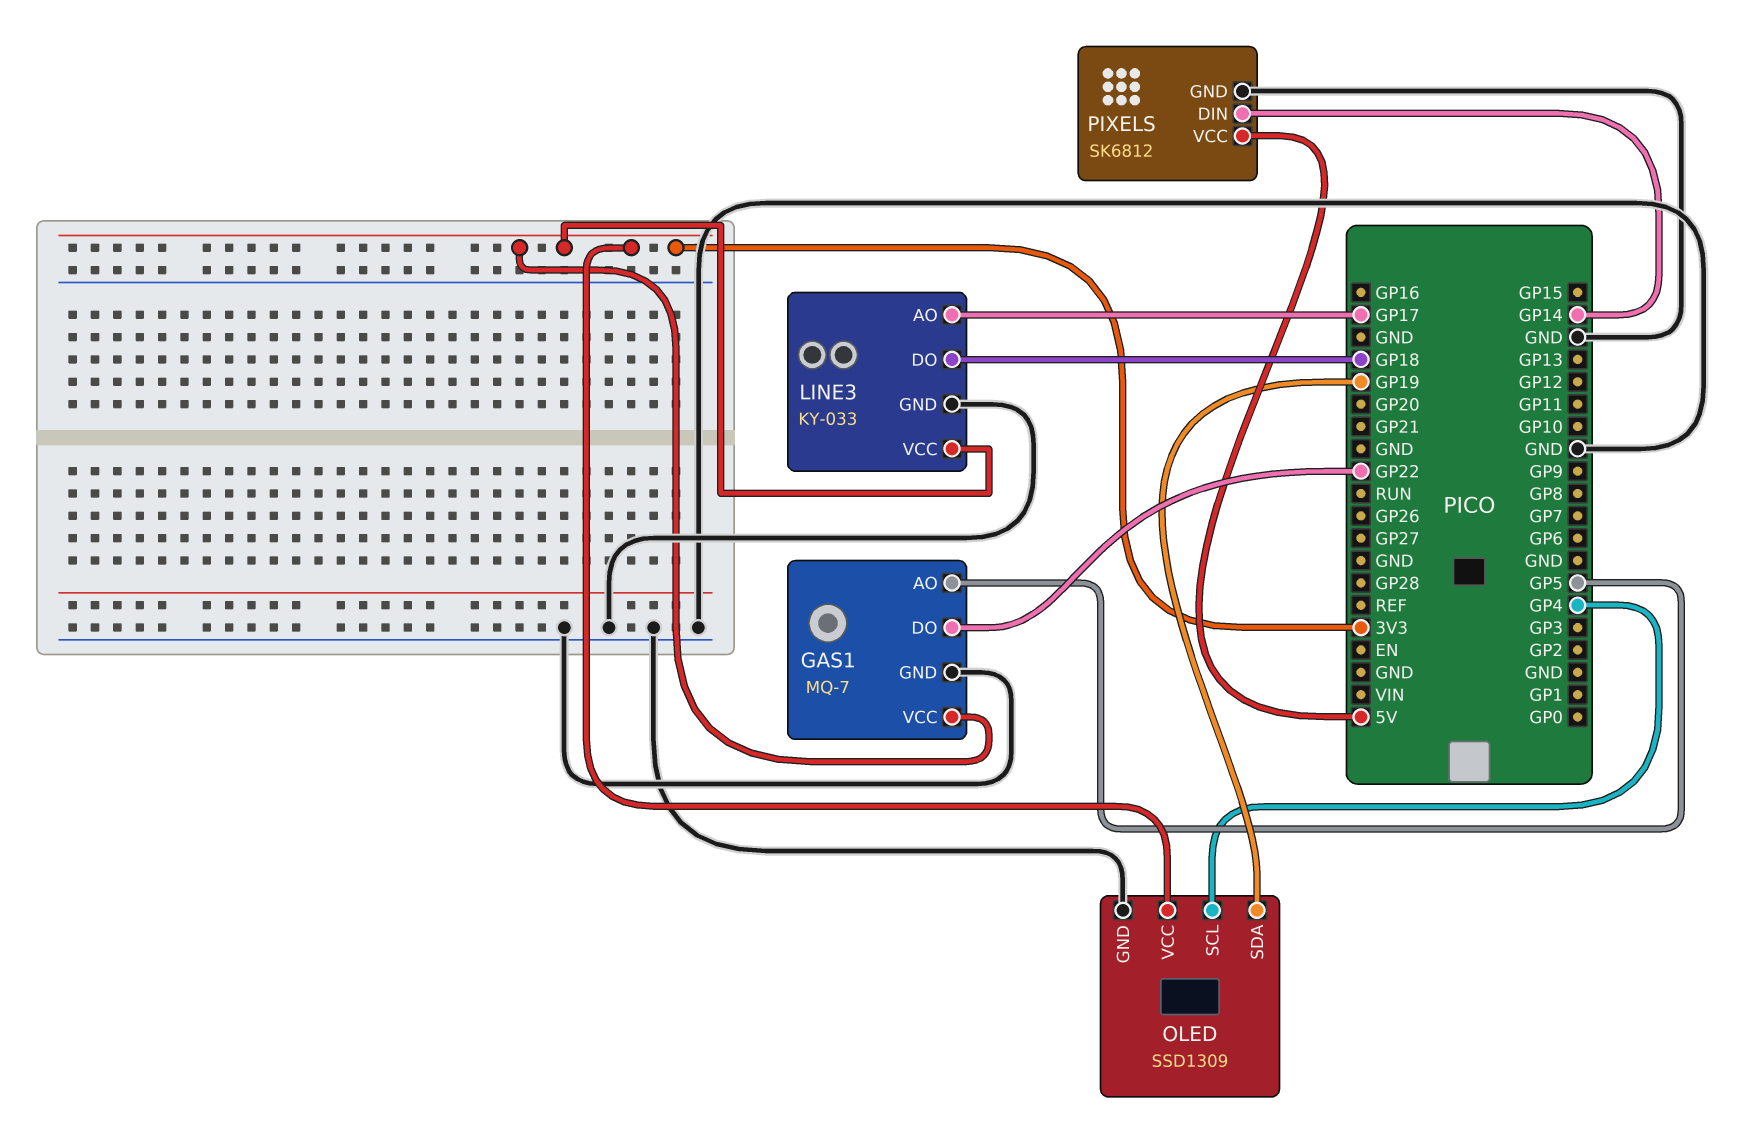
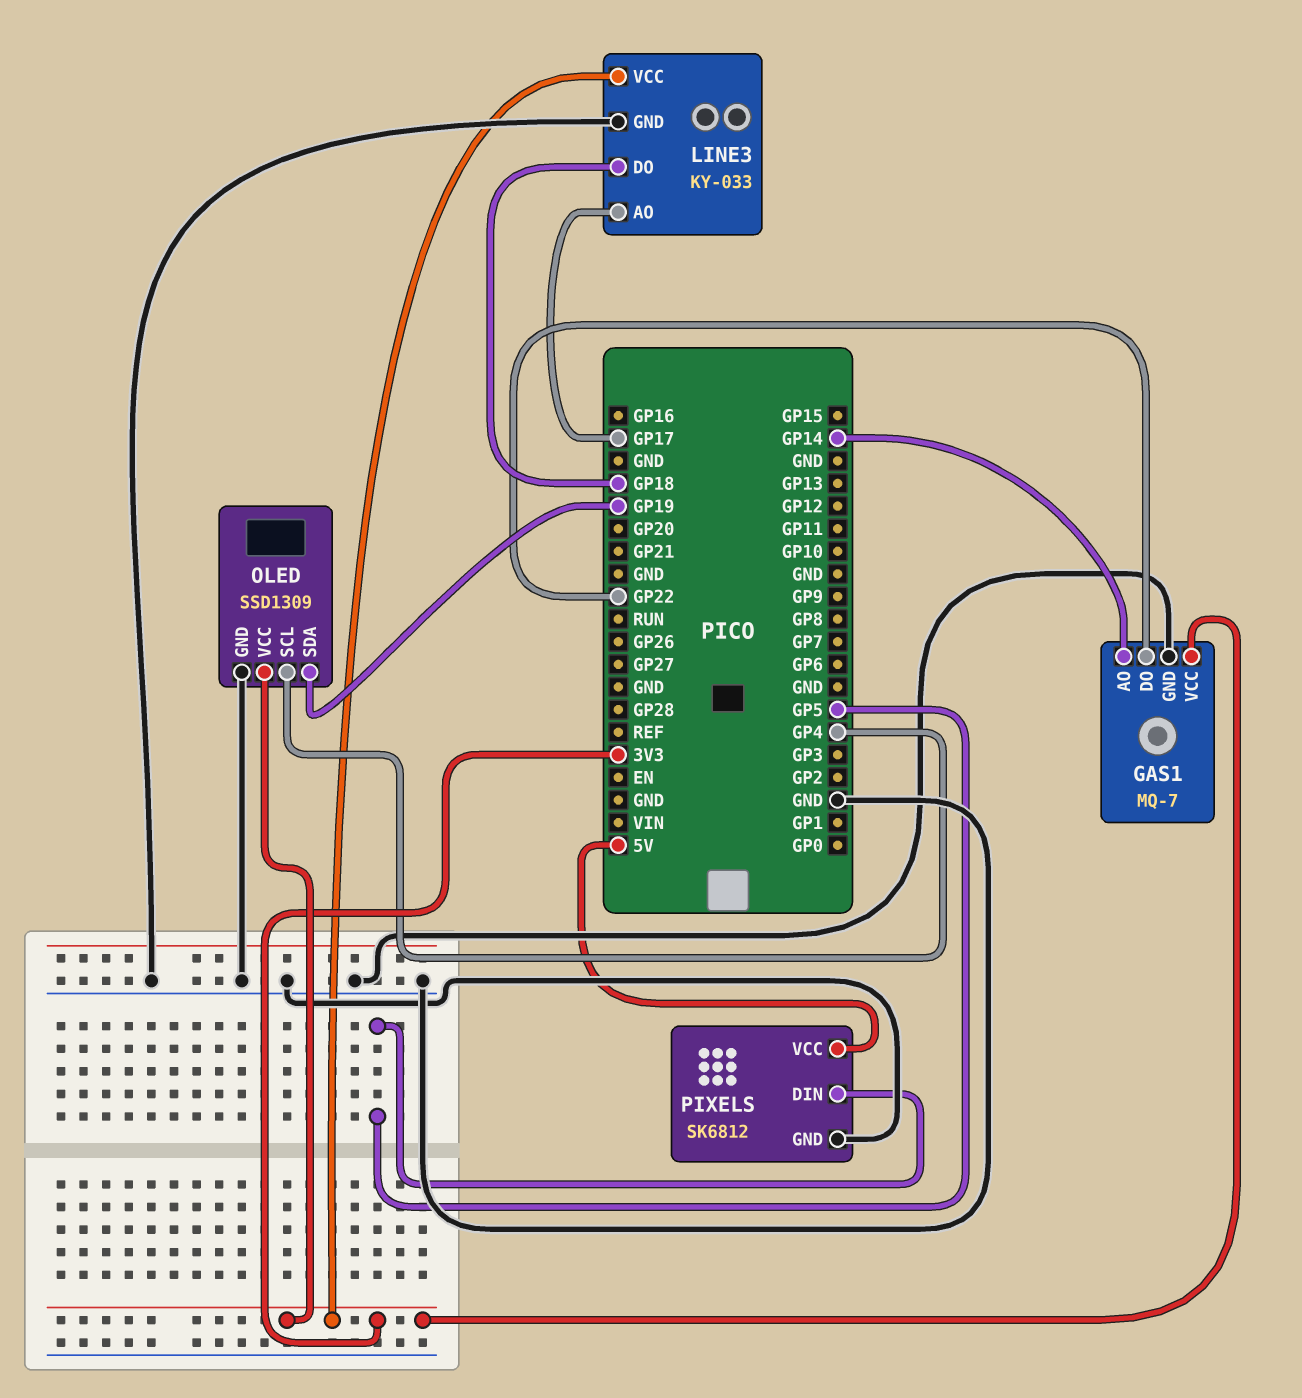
GAS1 pin AO: GP5 -> GP14
PIXELS pin DIN: GP14 -> GP5

